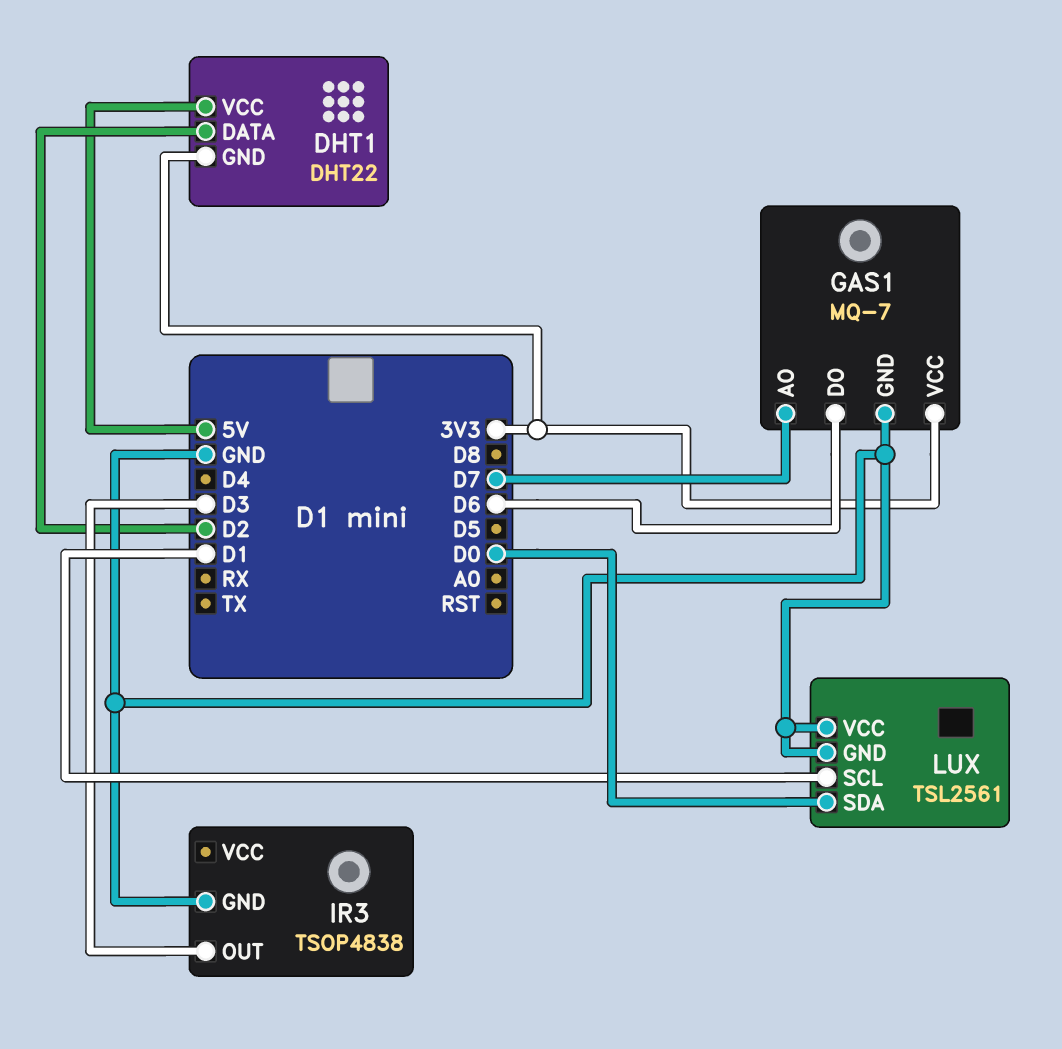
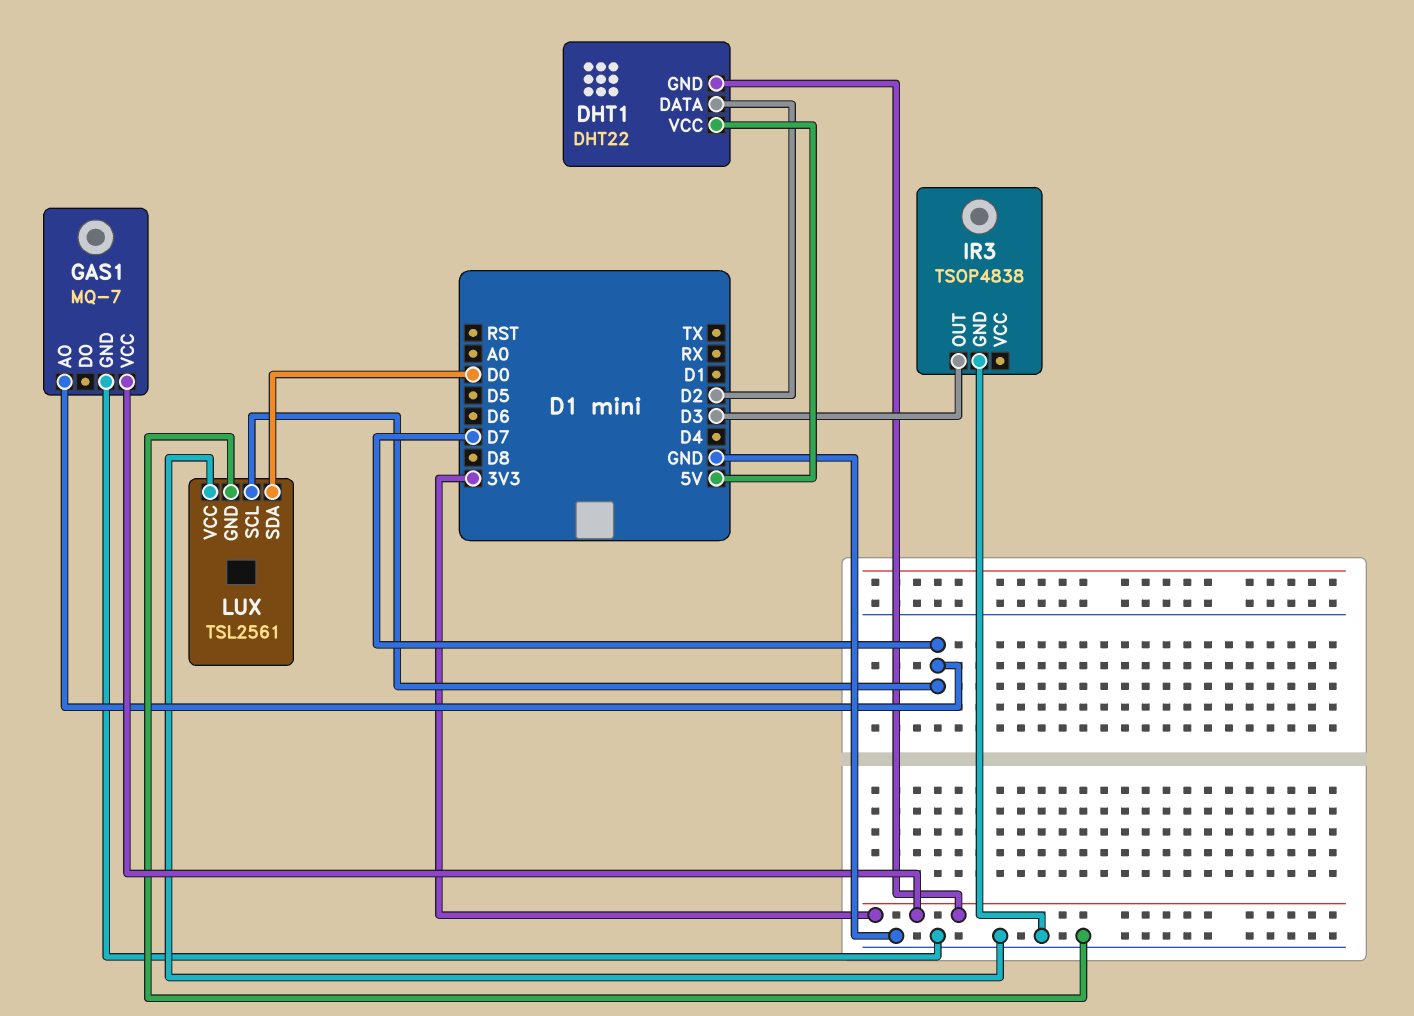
GAS1 pin DO: D6 -> none
LUX pin SCL: D1 -> D7

